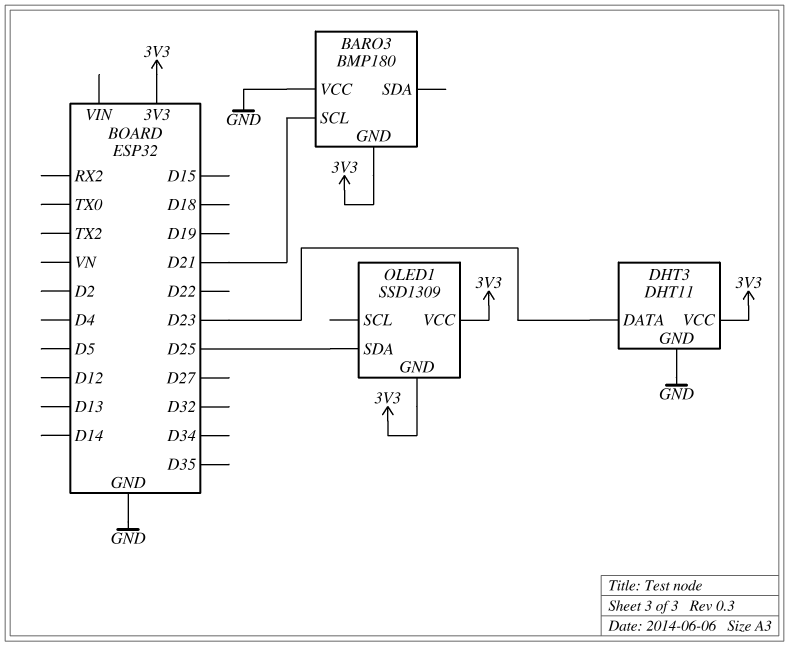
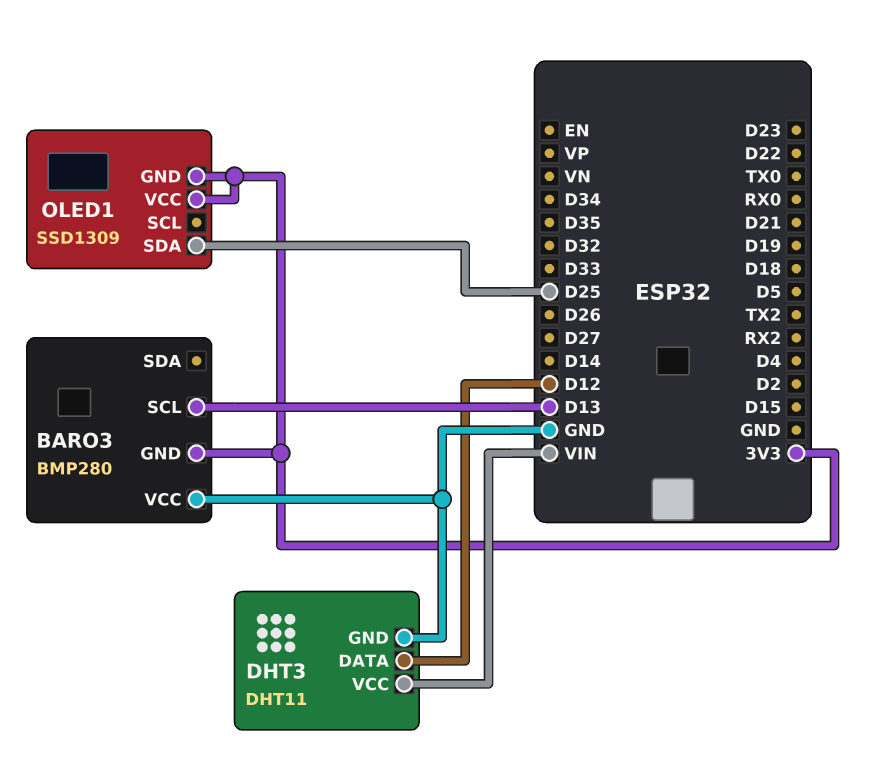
BARO3: BMP180 -> BMP280
BARO3 pin SCL: D21 -> D13
DHT3 pin DATA: D23 -> D12
DHT3 pin VCC: 3V3 -> VIN

